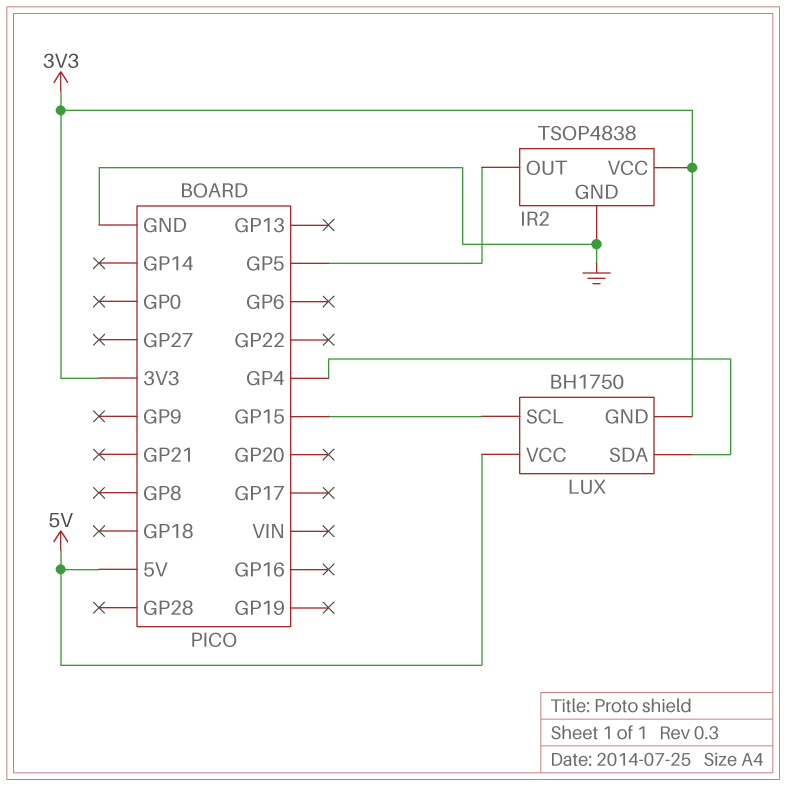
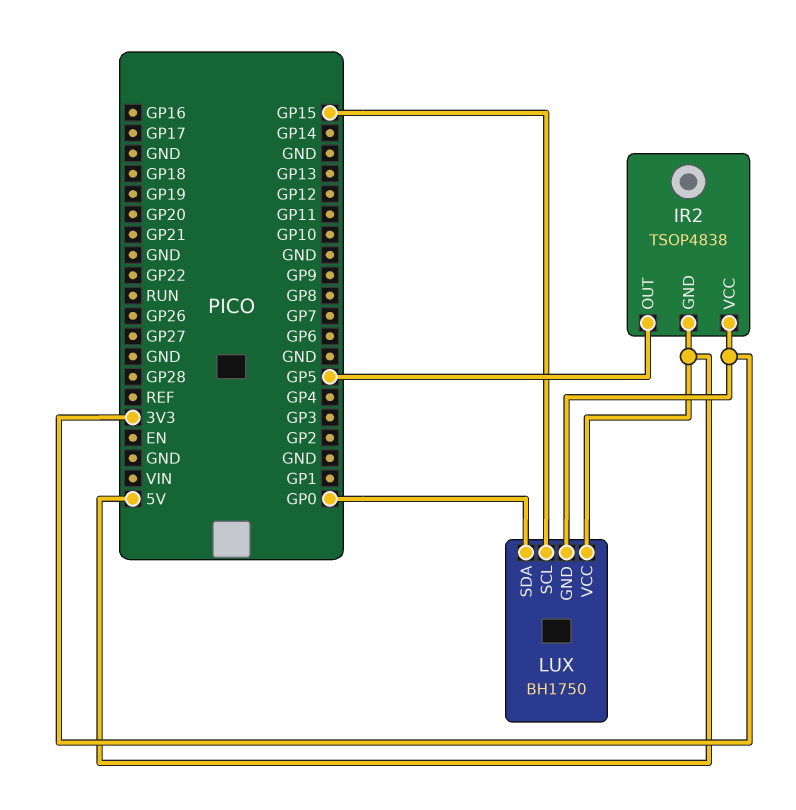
IR2 pin GND: GND -> 5V
LUX pin SDA: GP4 -> GP0

